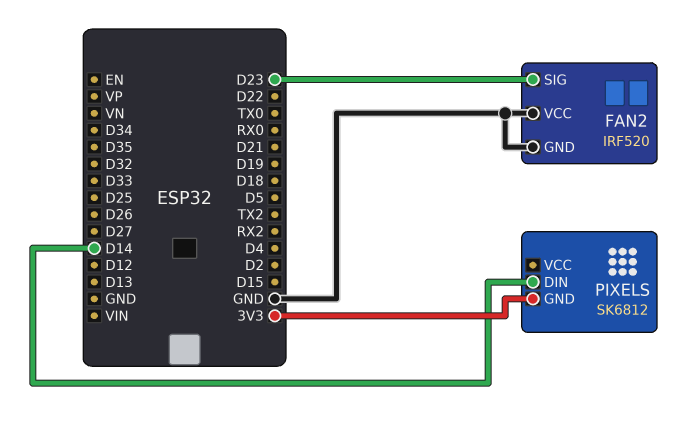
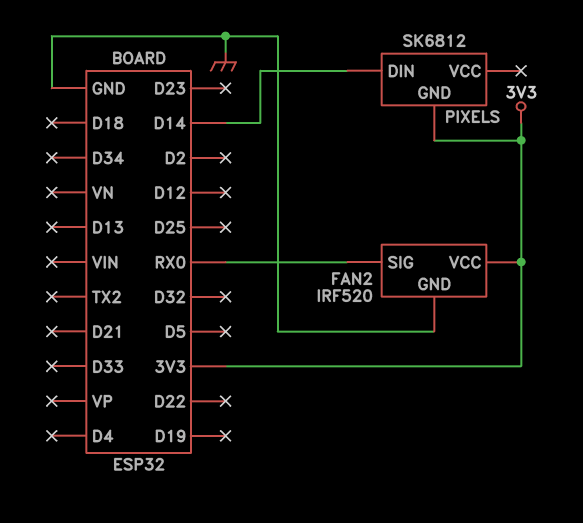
FAN2 pin SIG: D23 -> RX0
FAN2 pin VCC: GND -> 3V3

